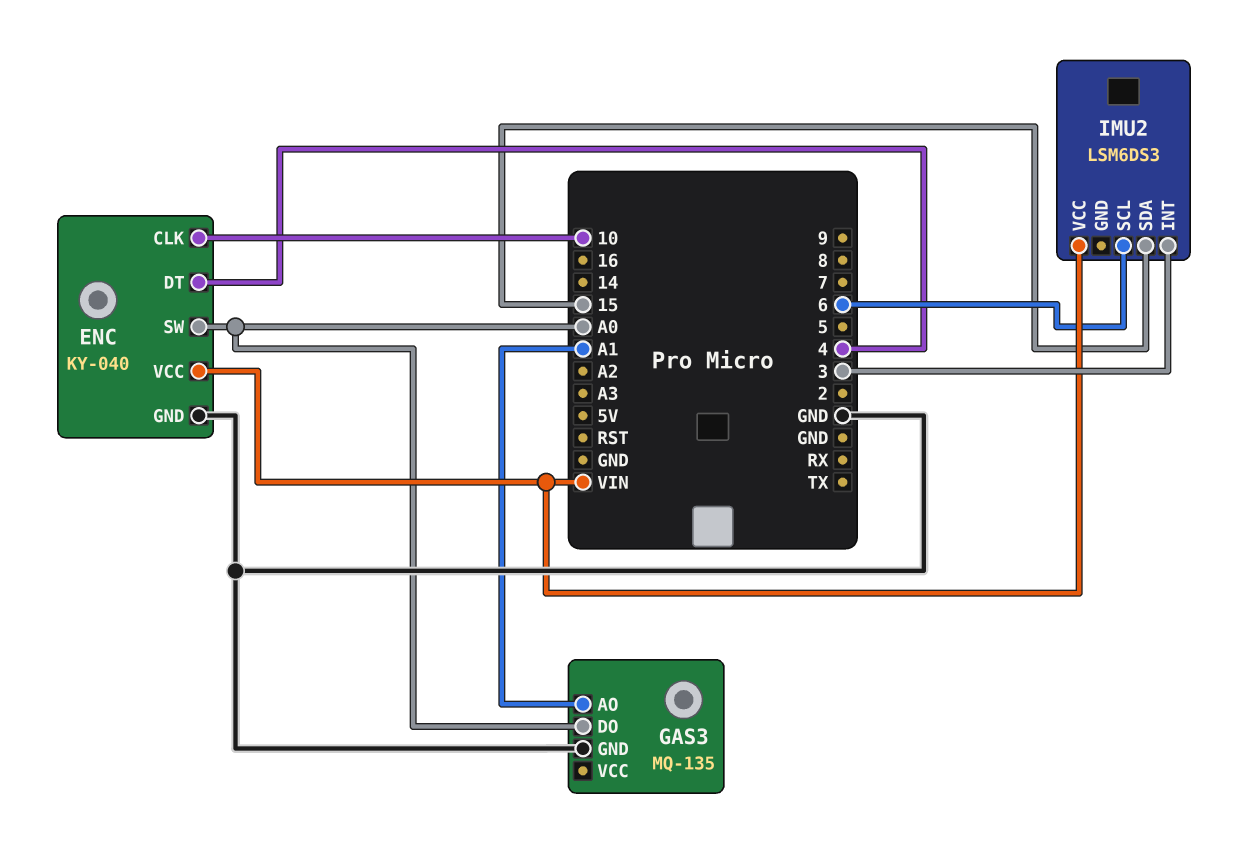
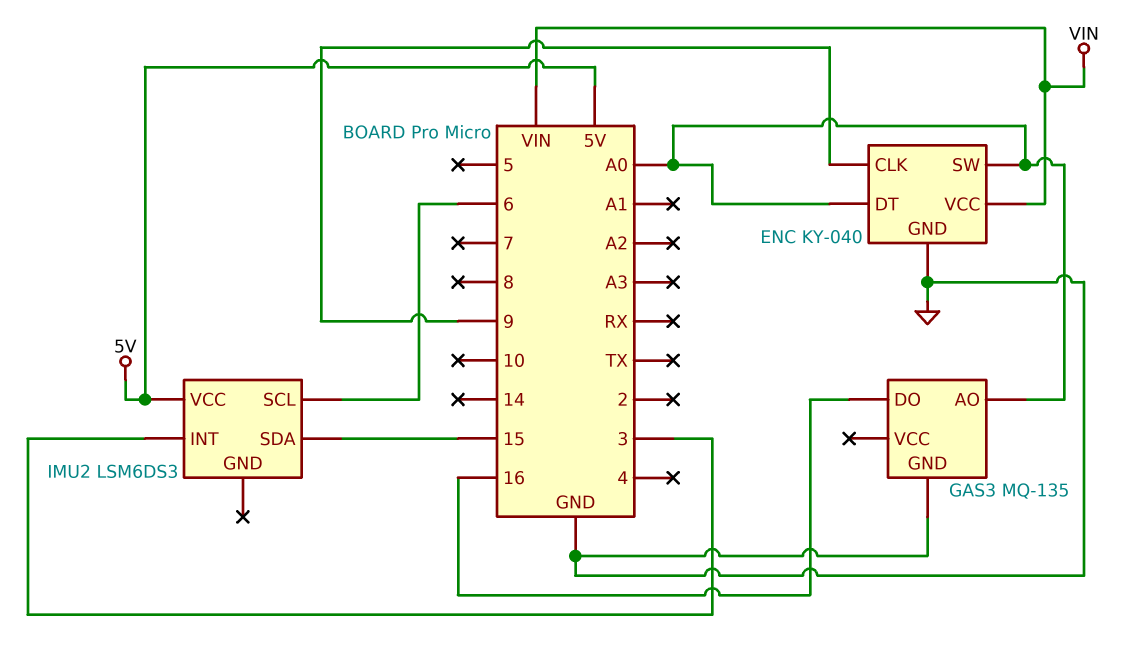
ENC pin CLK: 10 -> 9
ENC pin DT: 4 -> A0
GAS3 pin AO: A1 -> A0
GAS3 pin DO: A0 -> 16
IMU2 pin VCC: VIN -> 5V

